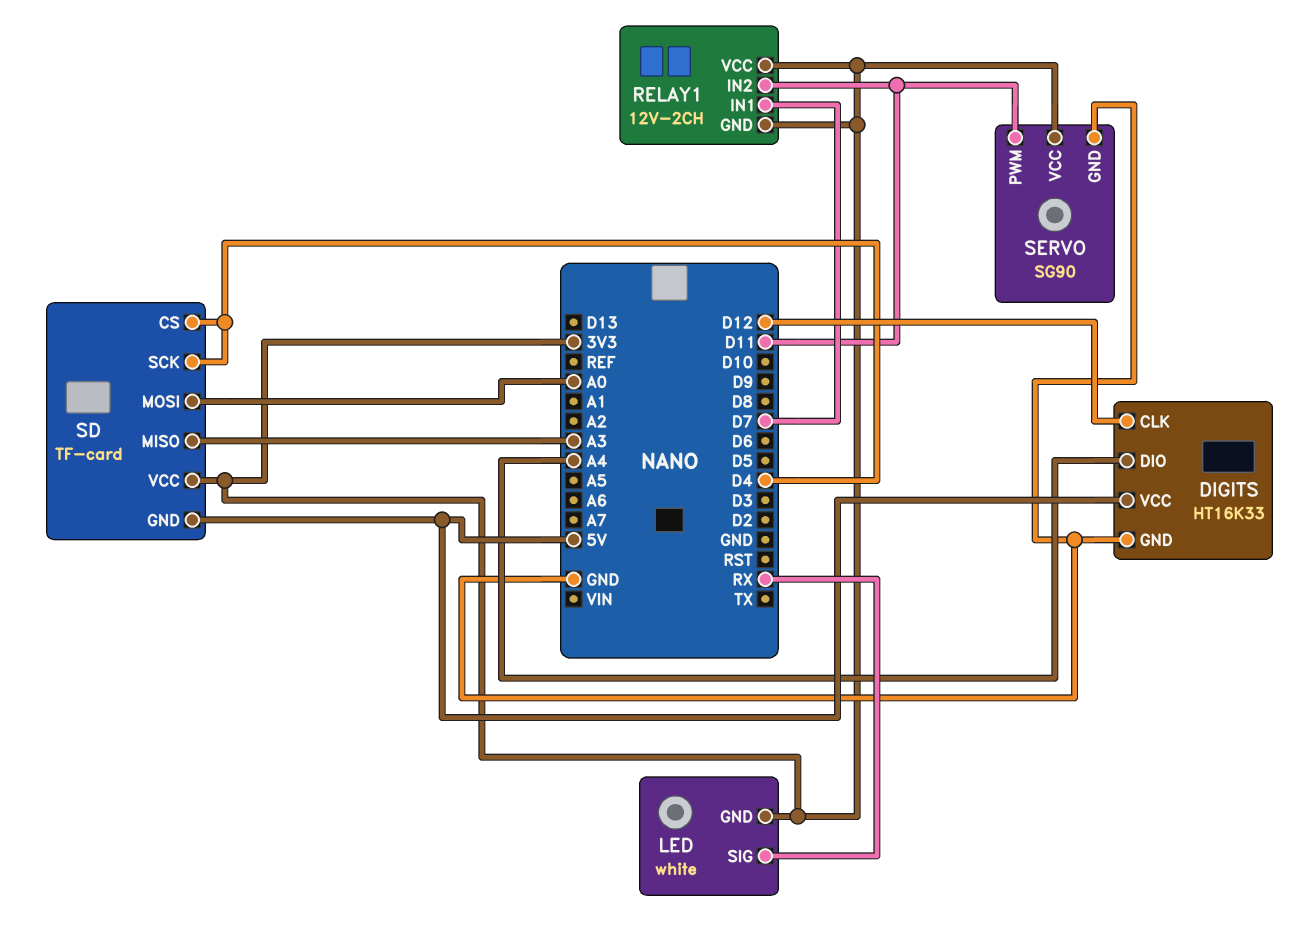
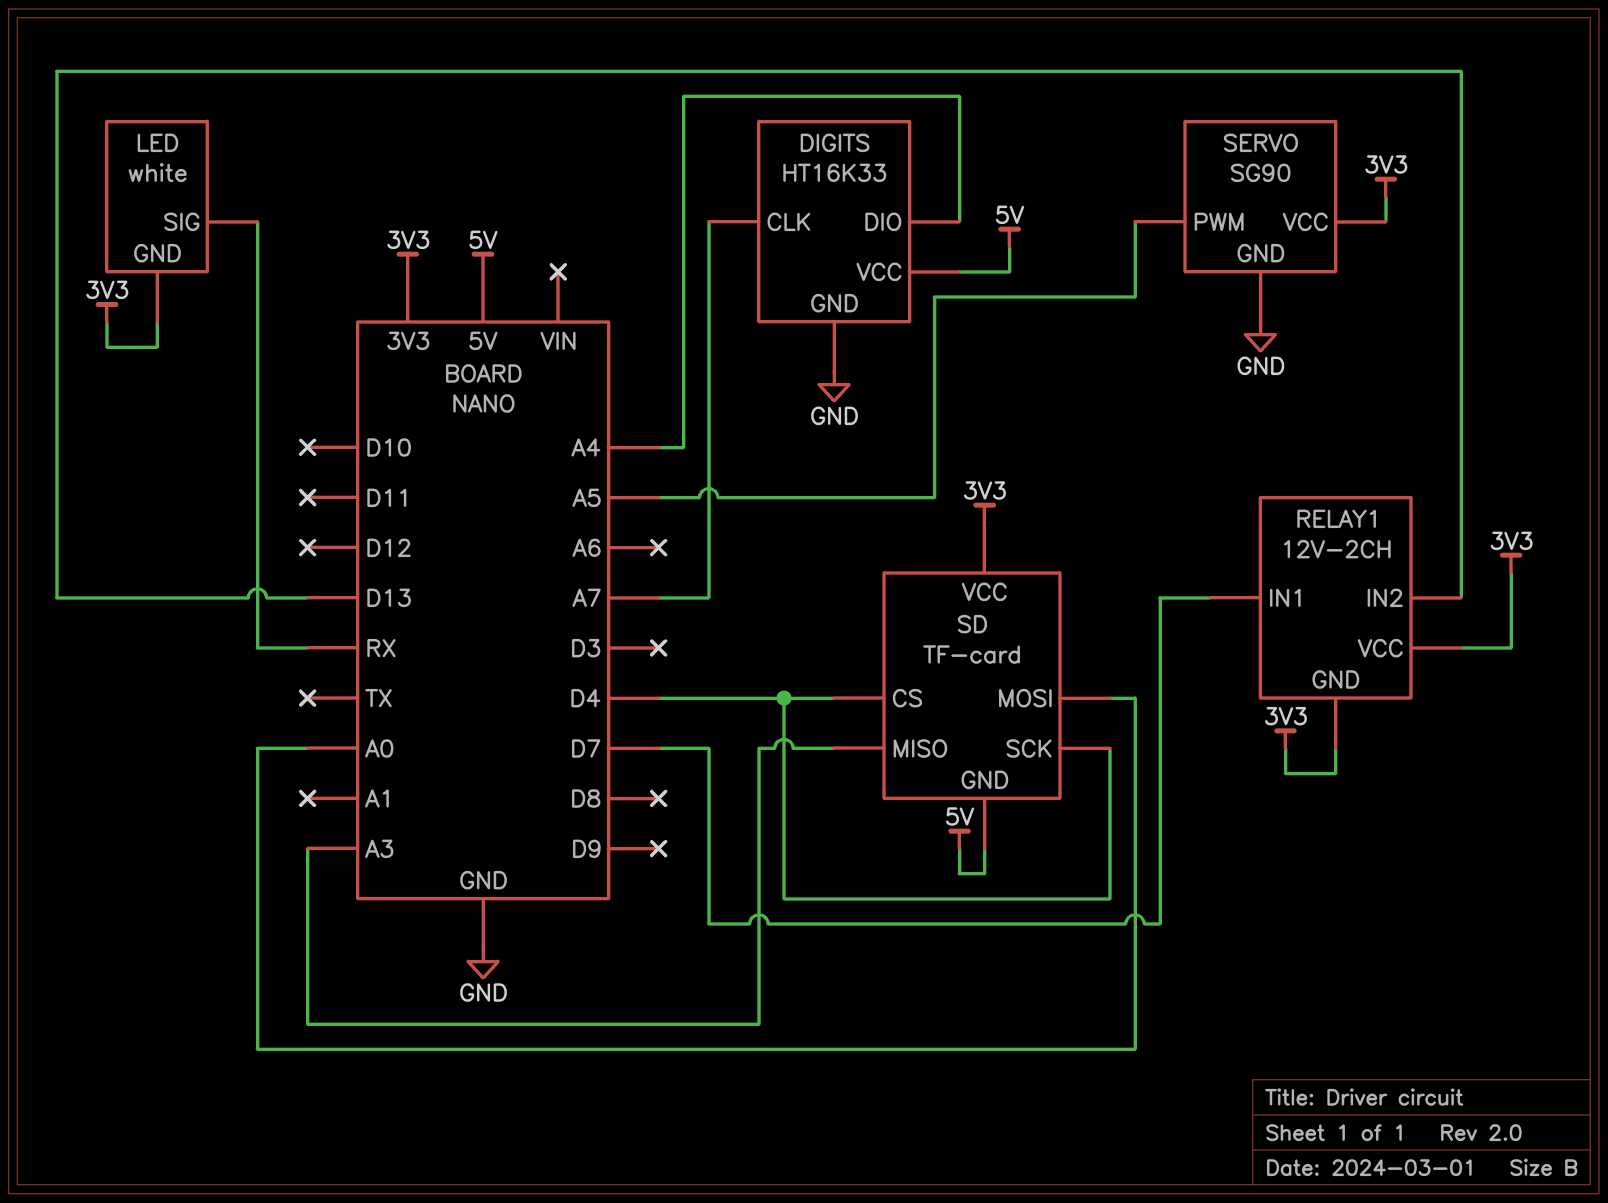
DIGITS pin CLK: D12 -> A7
RELAY1 pin IN2: D11 -> D13
SERVO pin PWM: D11 -> A5

